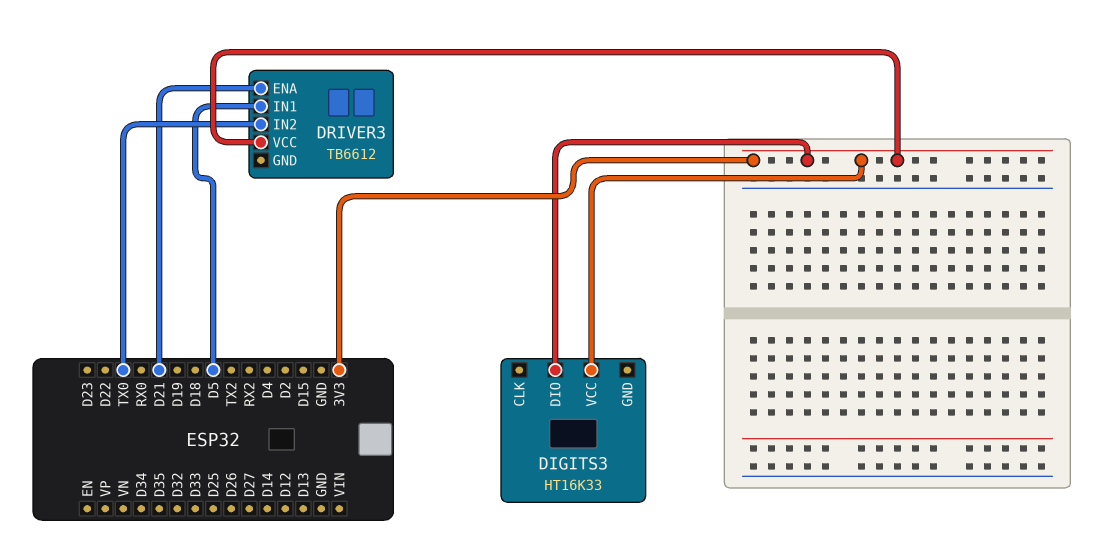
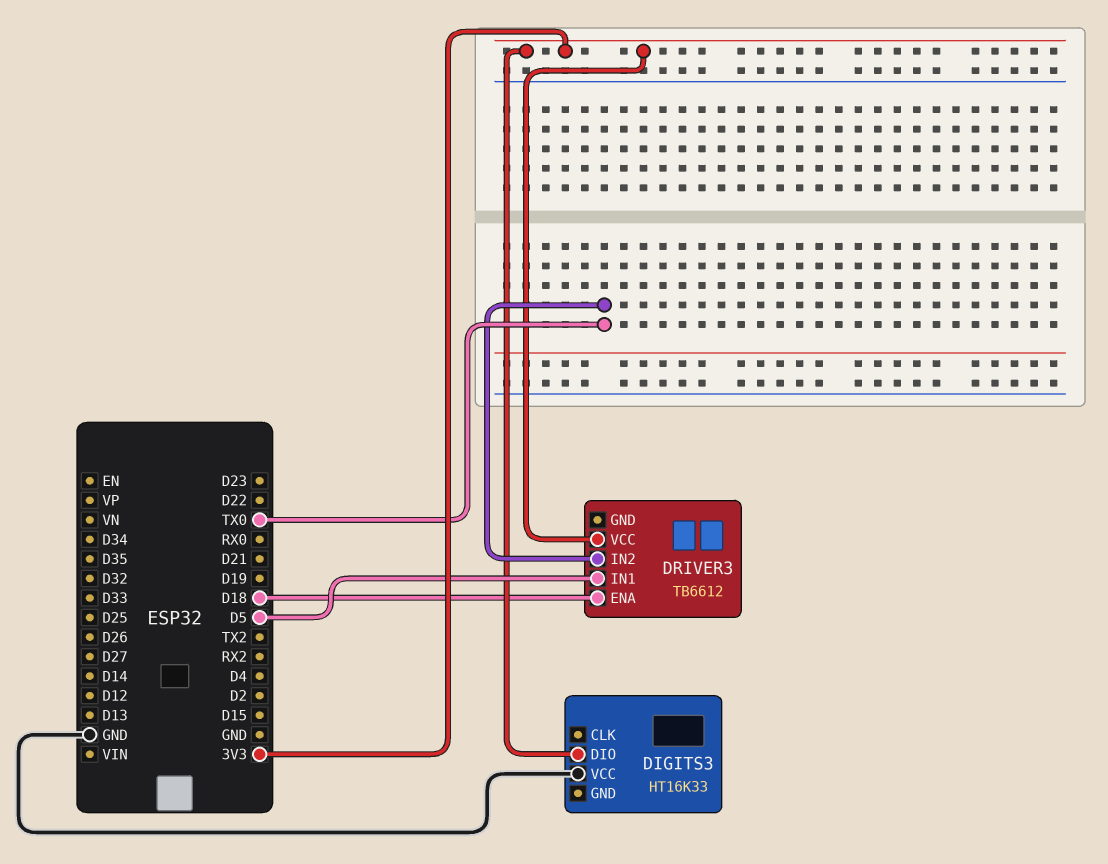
DIGITS3 pin VCC: 3V3 -> GND
DRIVER3 pin ENA: D21 -> D18

